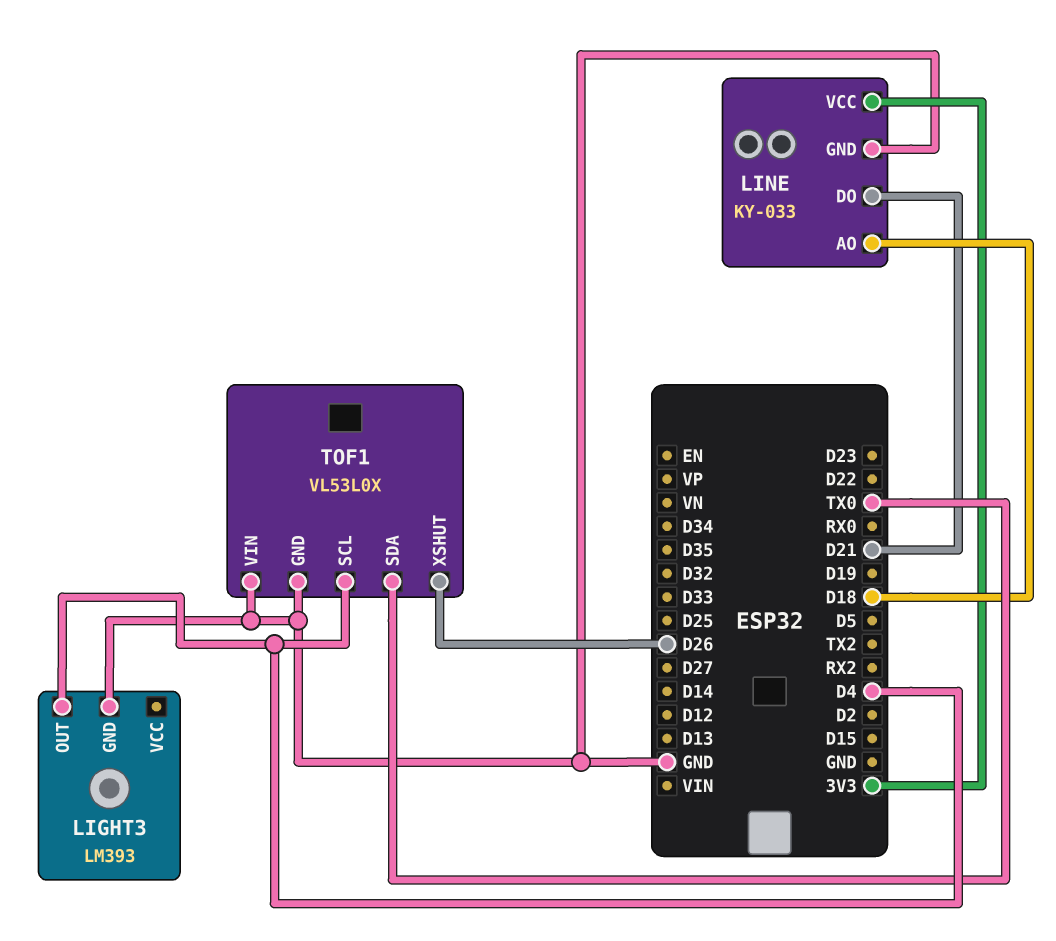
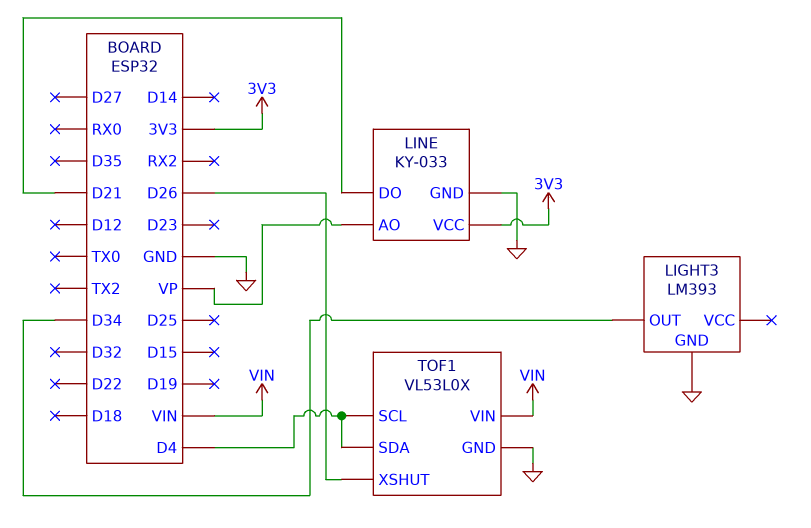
LIGHT3 pin OUT: D4 -> D34
LINE pin AO: D18 -> VP
TOF1 pin SDA: TX0 -> D4
TOF1 pin VIN: GND -> VIN

